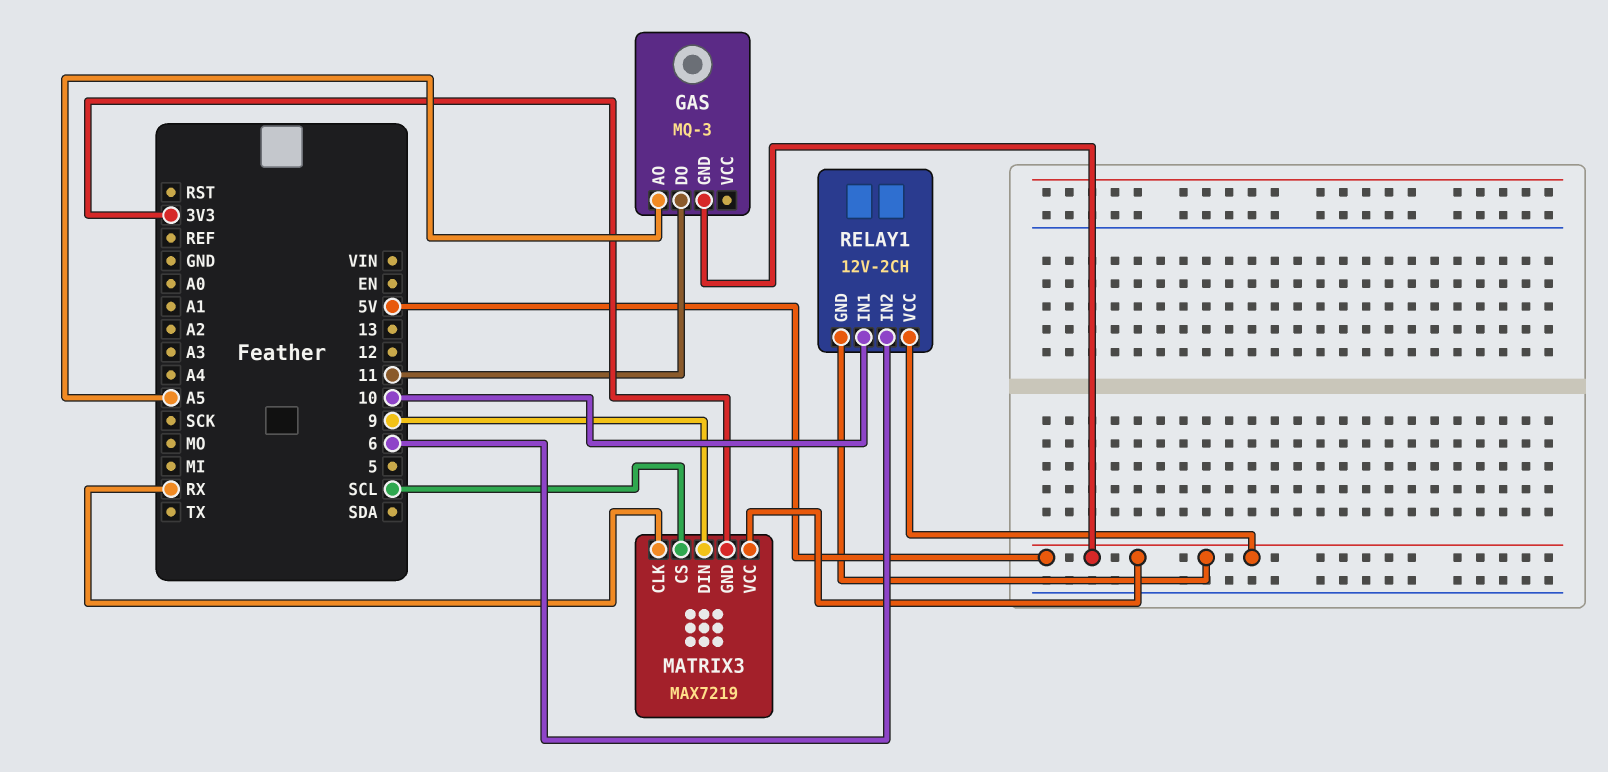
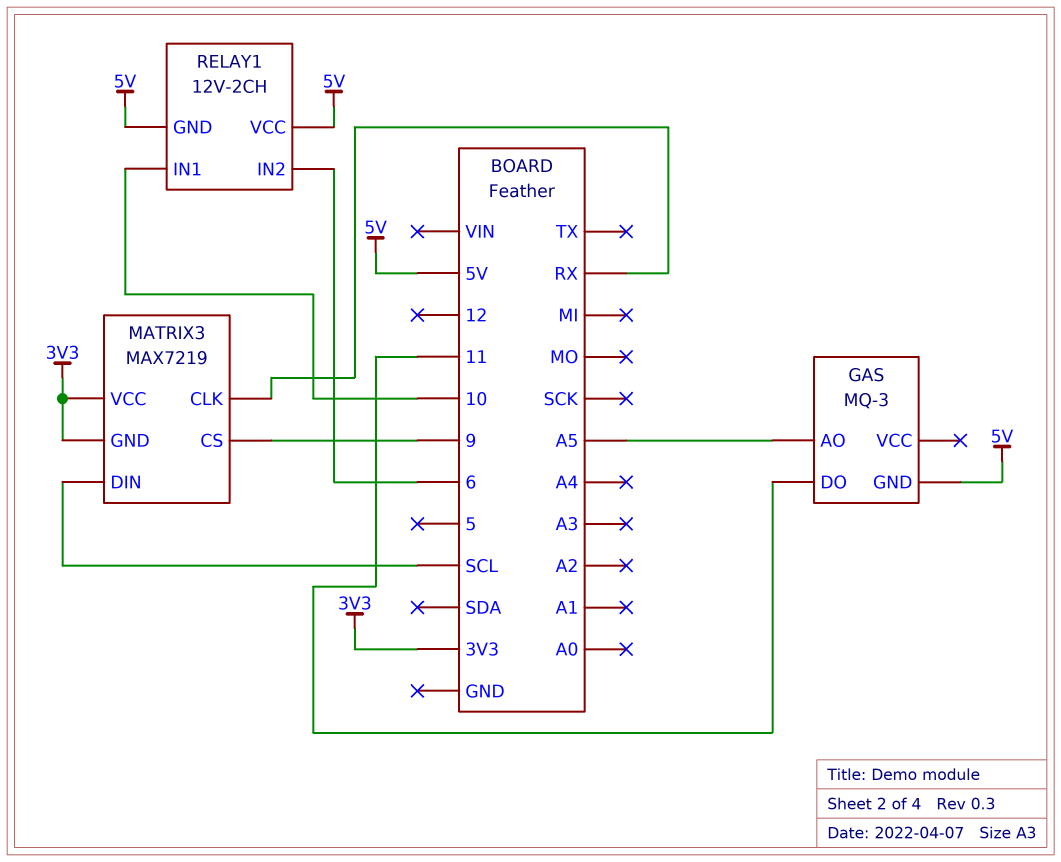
MATRIX3 pin CS: SCL -> 9
MATRIX3 pin DIN: 9 -> SCL
MATRIX3 pin VCC: 5V -> 3V3

